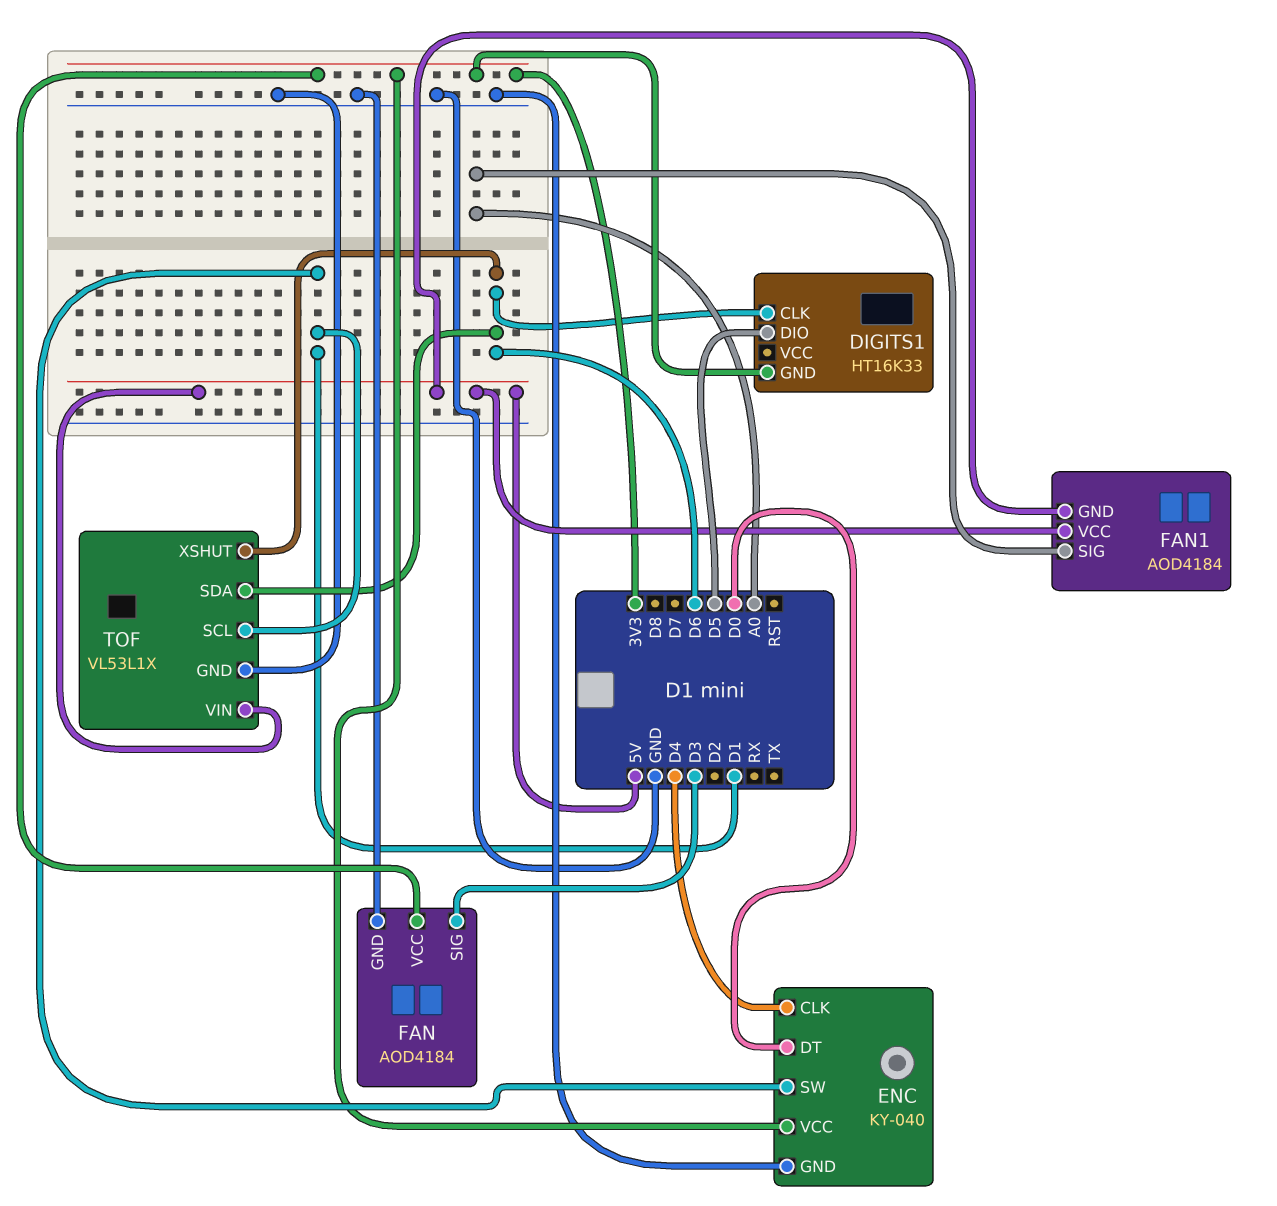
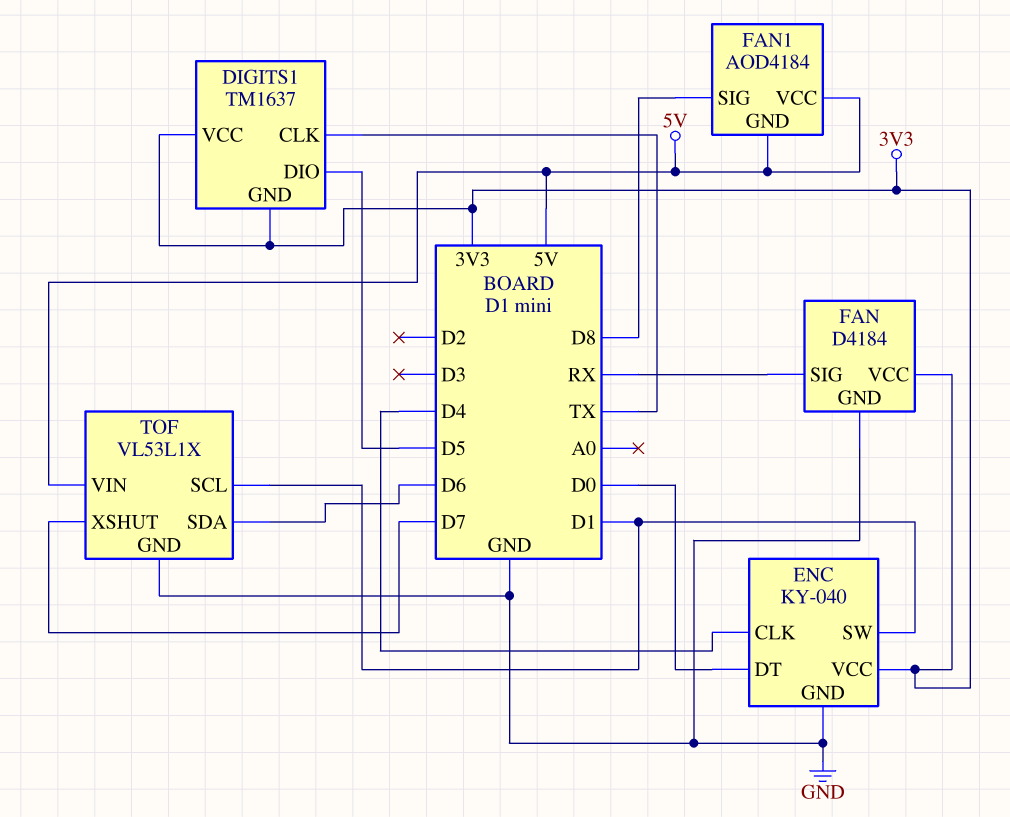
DIGITS1: HT16K33 -> TM1637
DIGITS1 pin CLK: D6 -> TX
DIGITS1 pin VCC: none -> 3V3
FAN: AOD4184 -> D4184
FAN pin SIG: D3 -> RX
FAN1 pin SIG: A0 -> D8
TOF pin XSHUT: D6 -> D7

